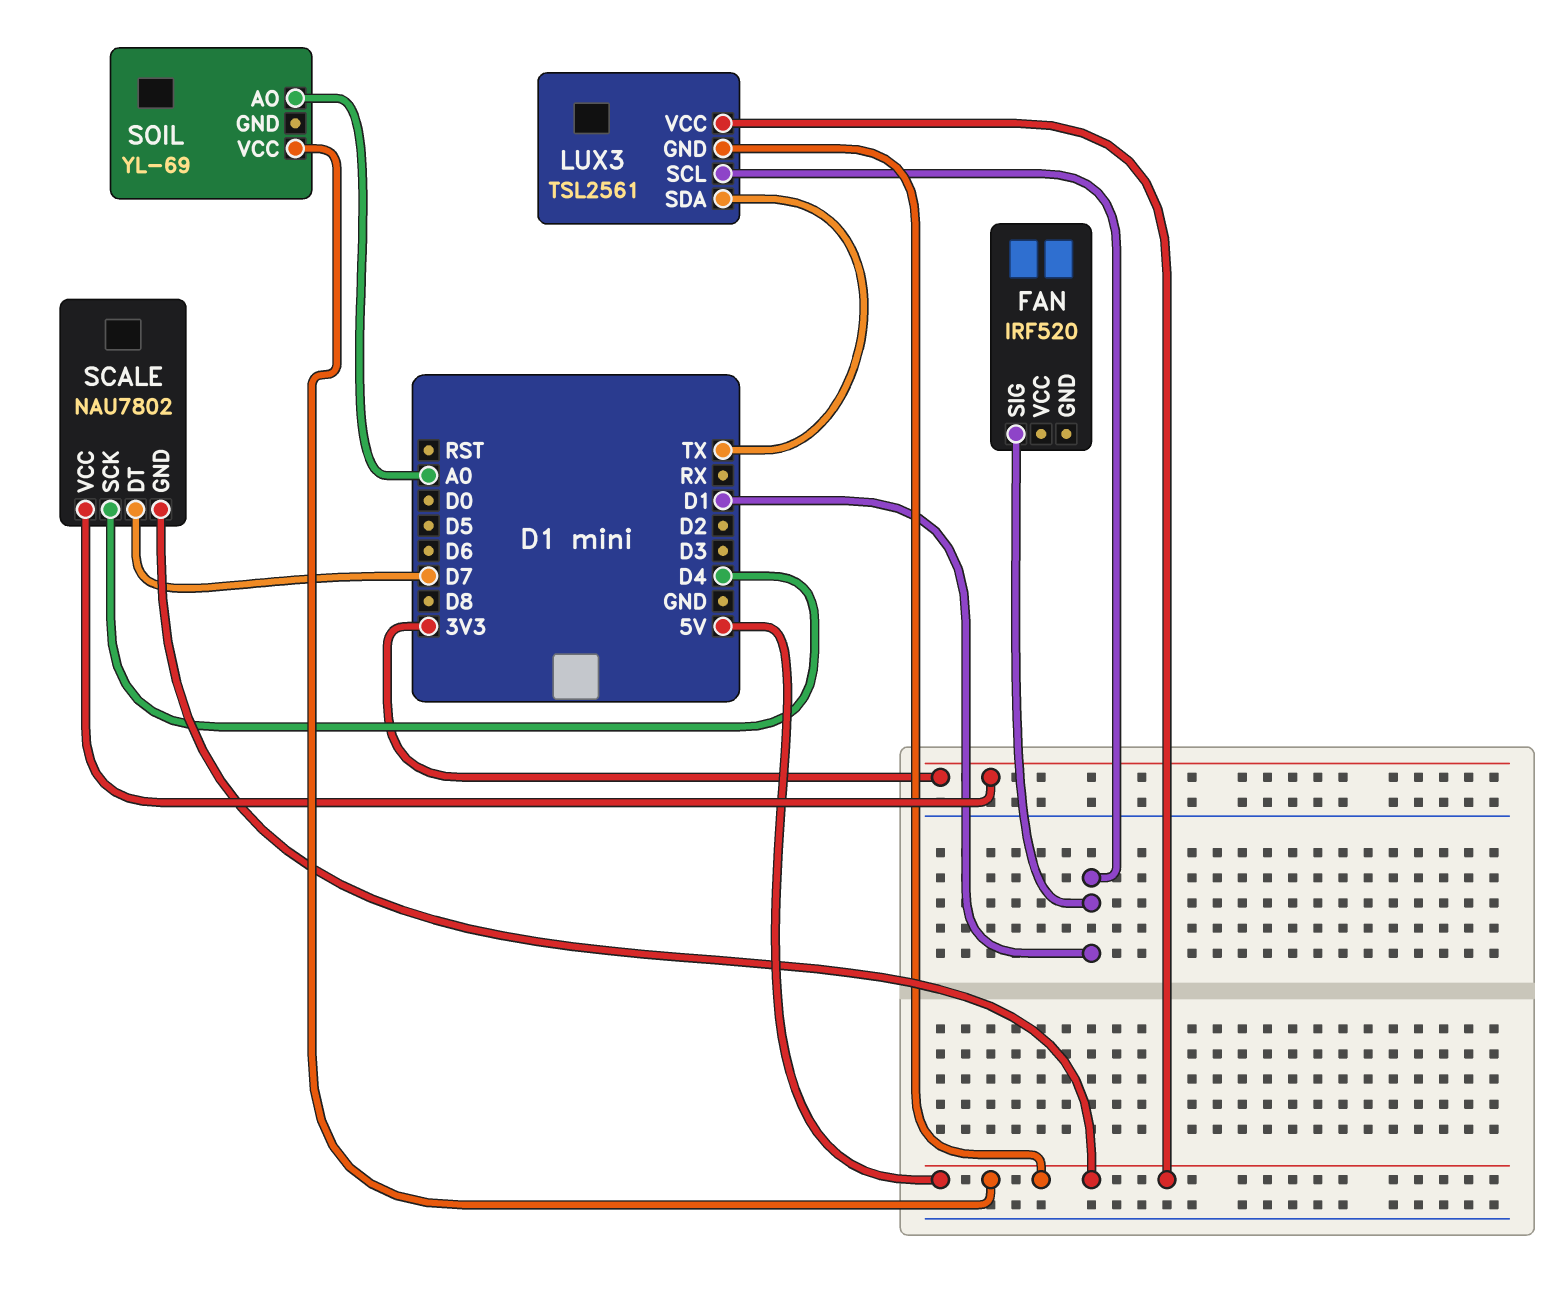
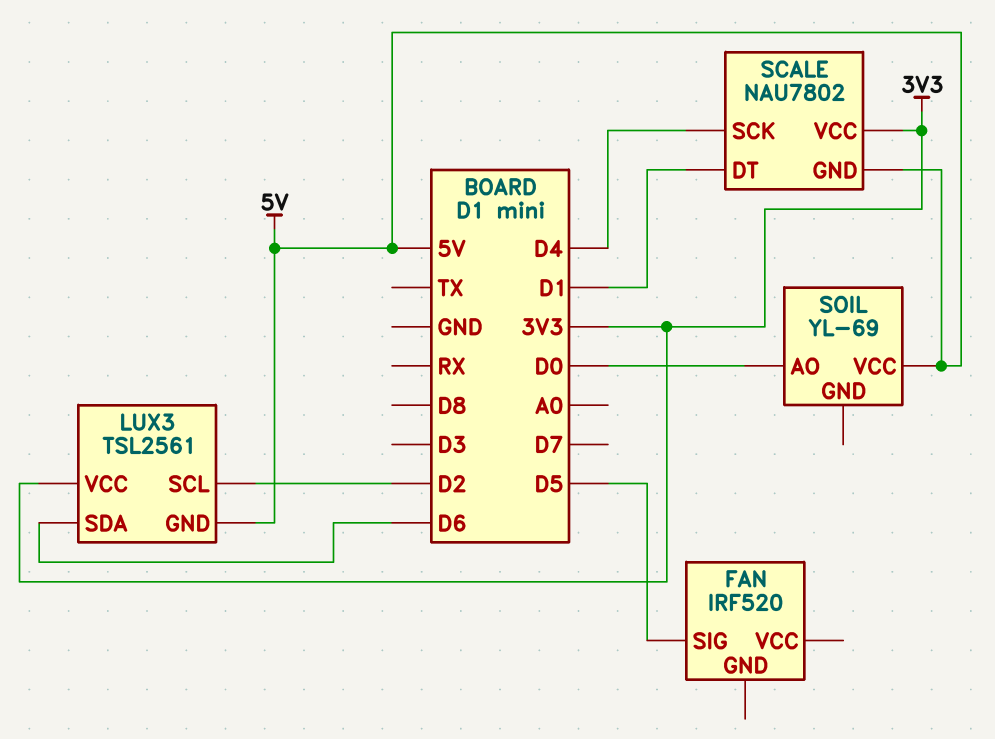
FAN pin SIG: D1 -> D5
LUX3 pin SCL: D1 -> D2
LUX3 pin SDA: TX -> D6
LUX3 pin VCC: 5V -> 3V3
SCALE pin DT: D7 -> D1
SOIL pin AO: A0 -> D0

